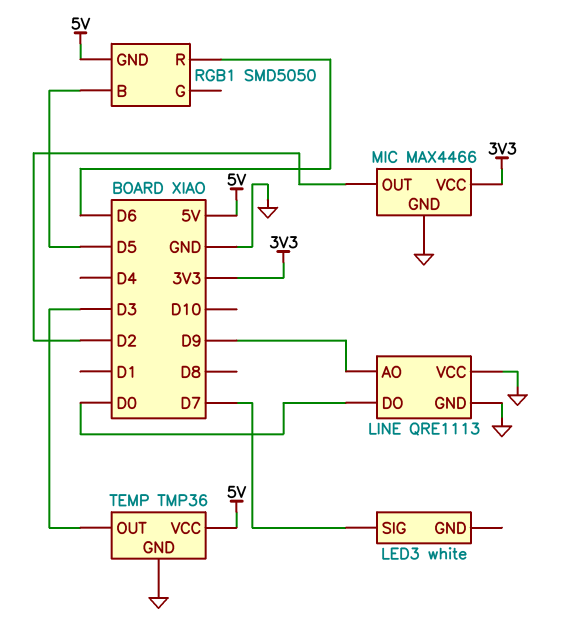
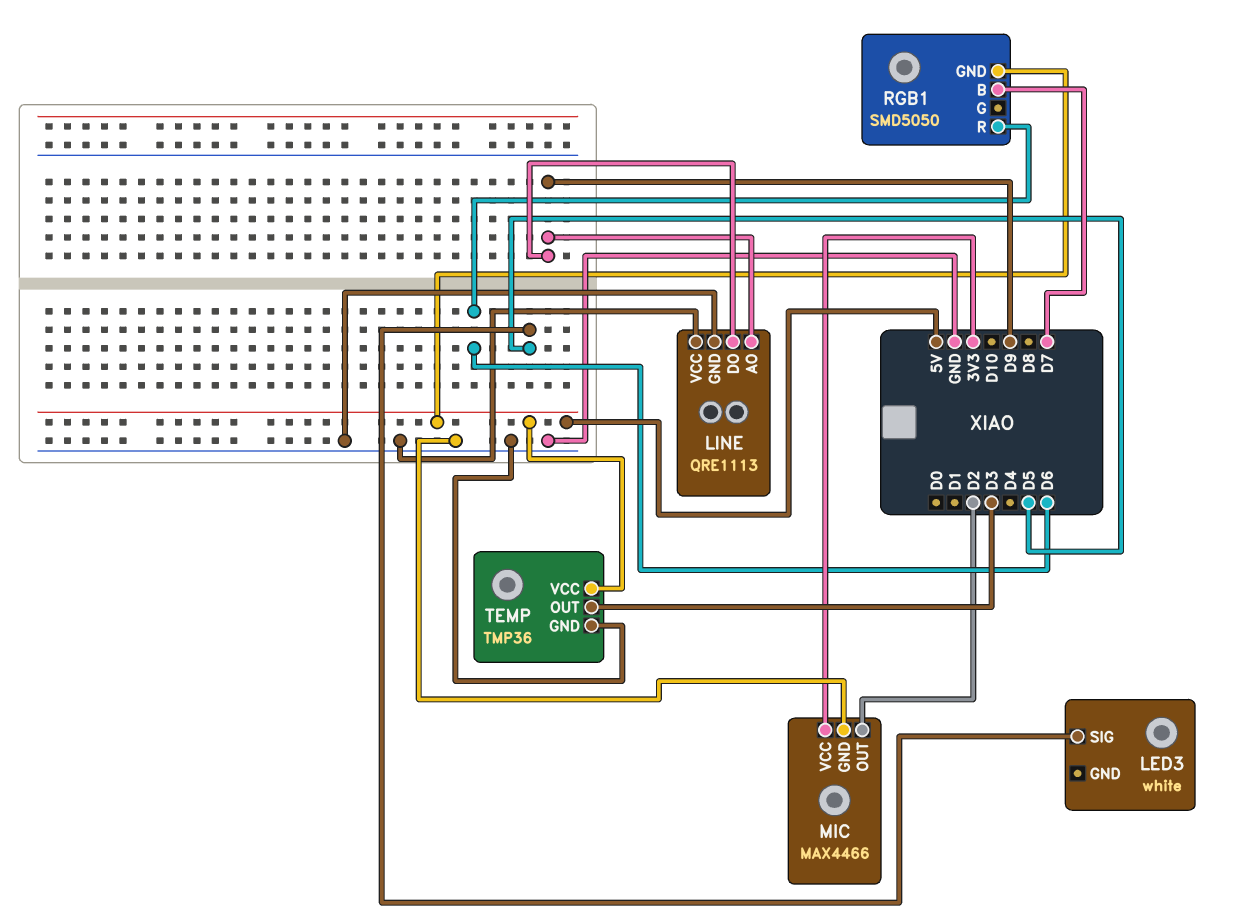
LED3 pin SIG: D7 -> D5
LINE pin DO: D0 -> D9
RGB1 pin B: D5 -> D7

